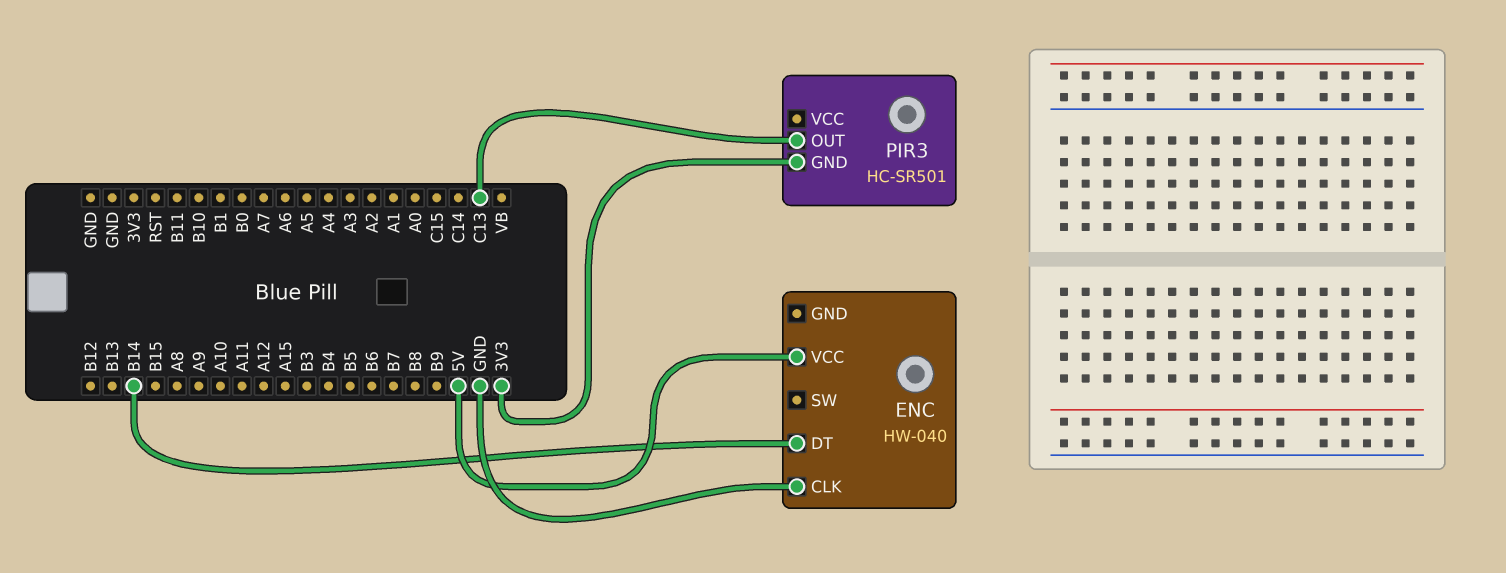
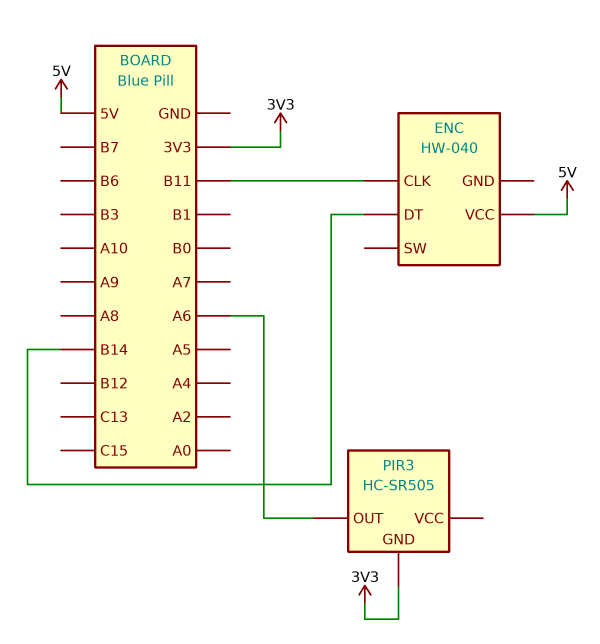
ENC pin CLK: GND -> B11
PIR3: HC-SR501 -> HC-SR505
PIR3 pin OUT: C13 -> A6

